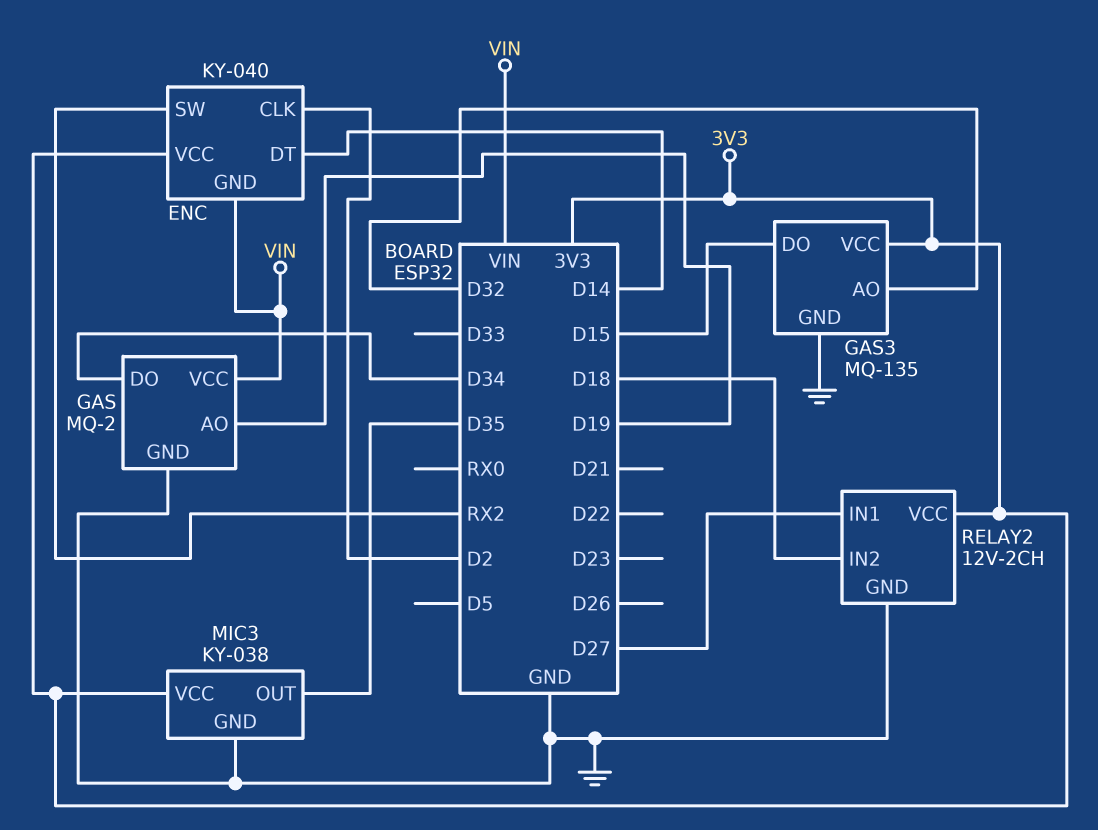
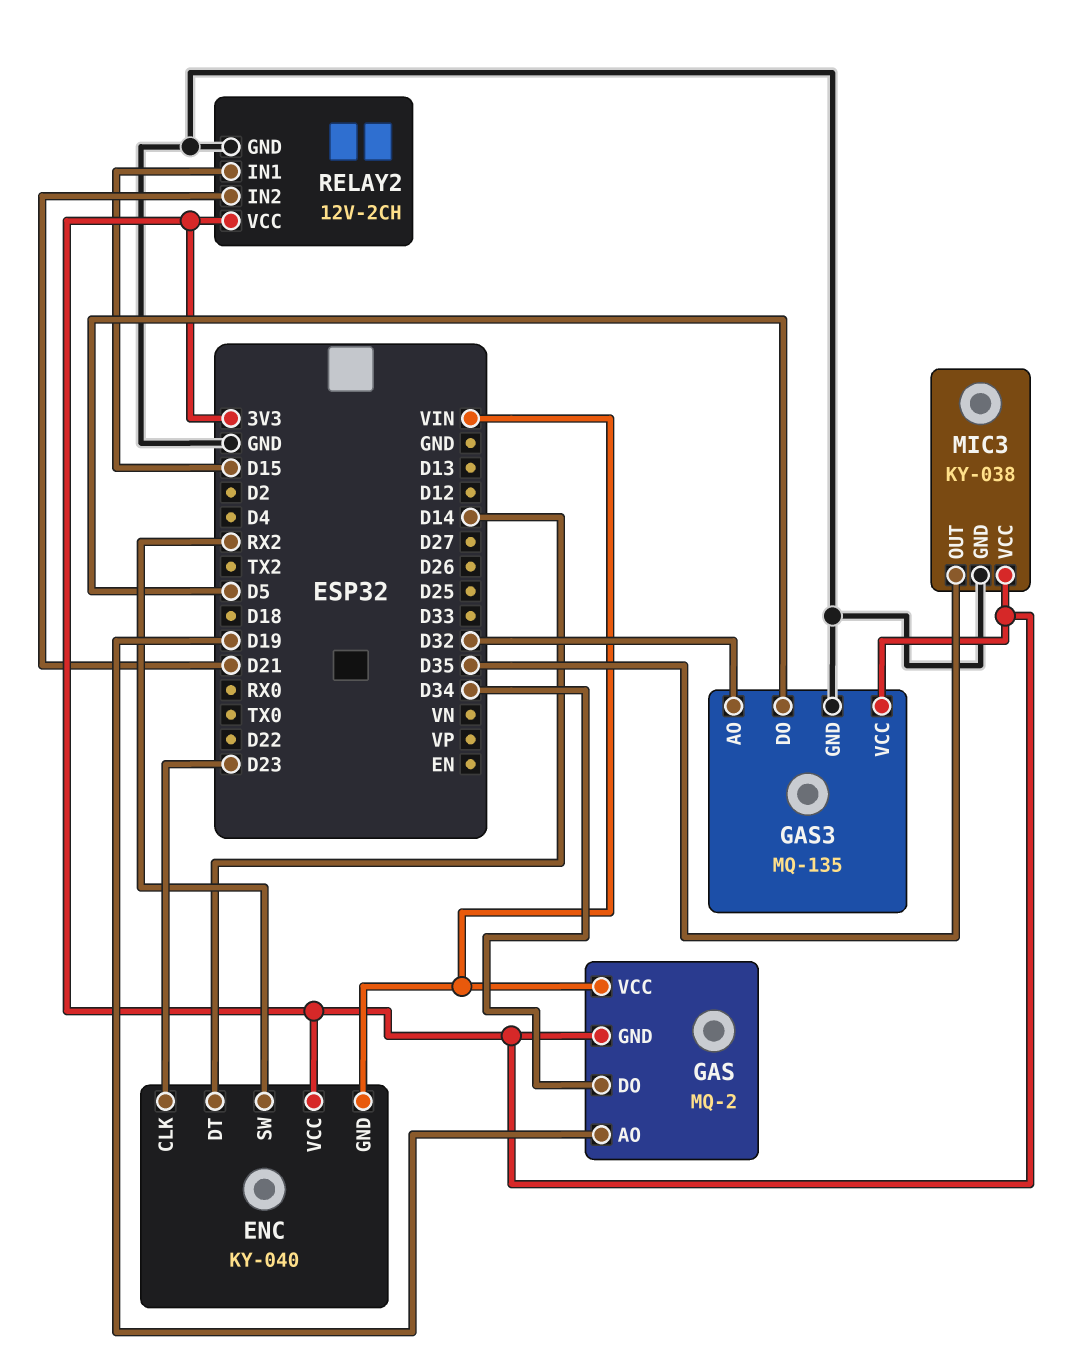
ENC pin CLK: D2 -> D23
GAS pin GND: GND -> 3V3
GAS3 pin DO: D15 -> D5
RELAY2 pin IN1: D27 -> D15
RELAY2 pin IN2: D18 -> D21

